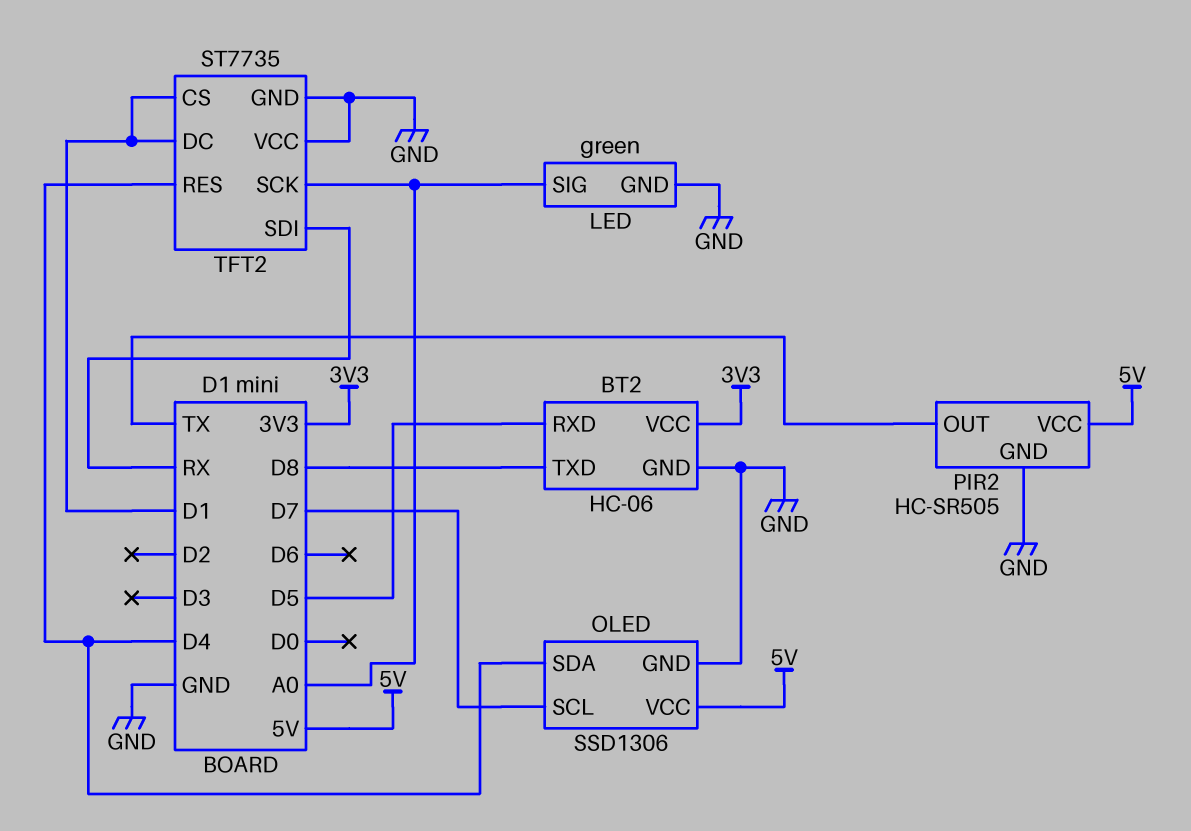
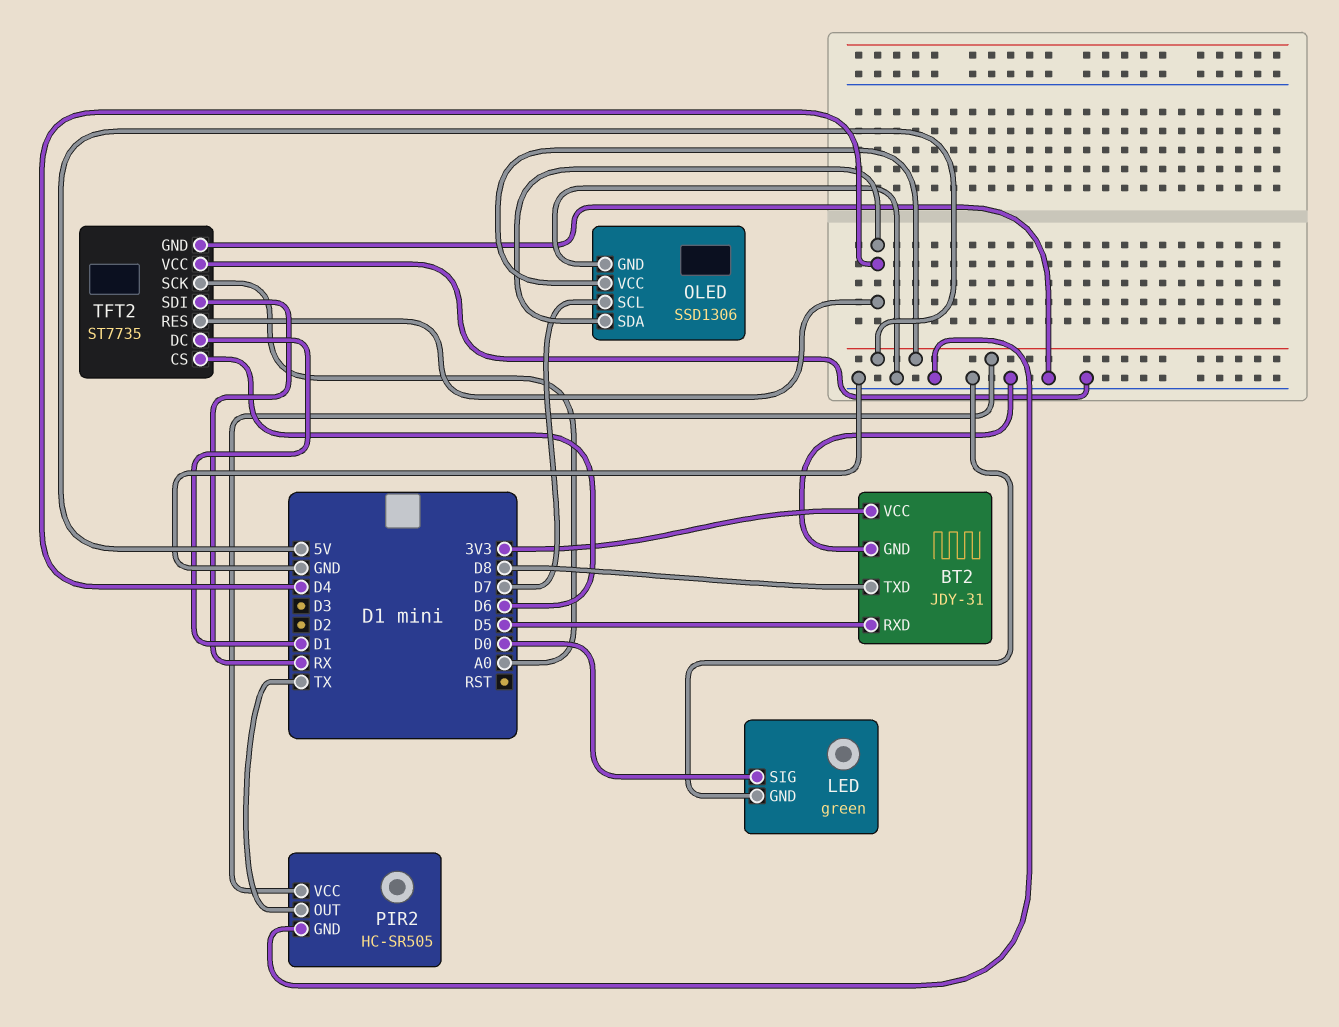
BT2: HC-06 -> JDY-31
LED pin SIG: A0 -> D0
TFT2 pin CS: D1 -> D6

